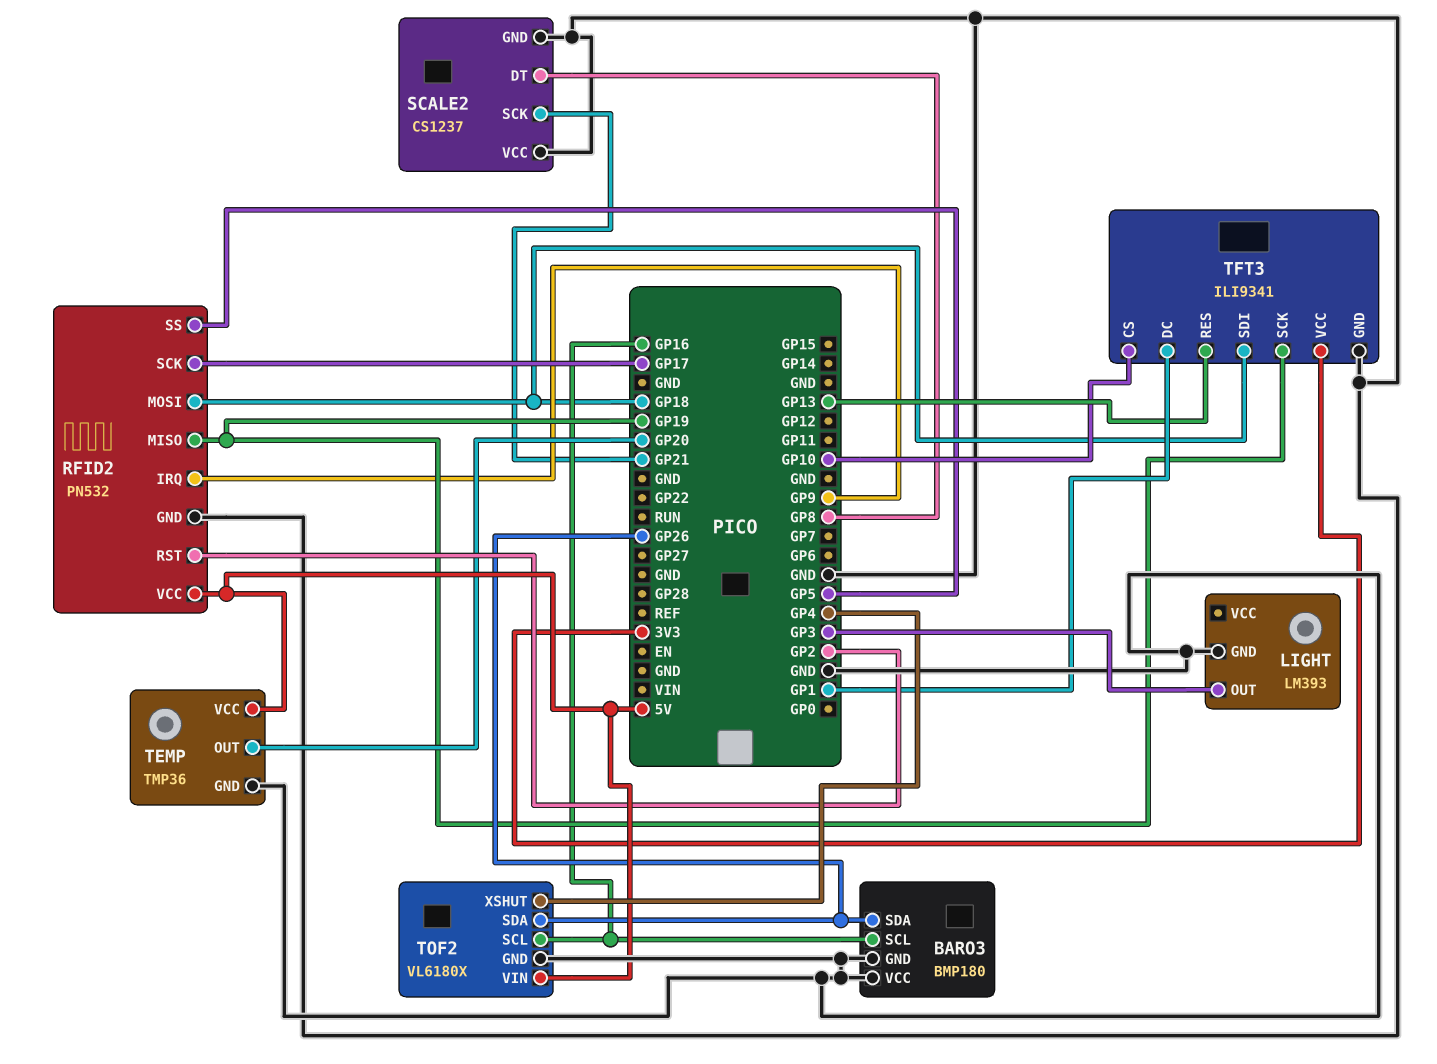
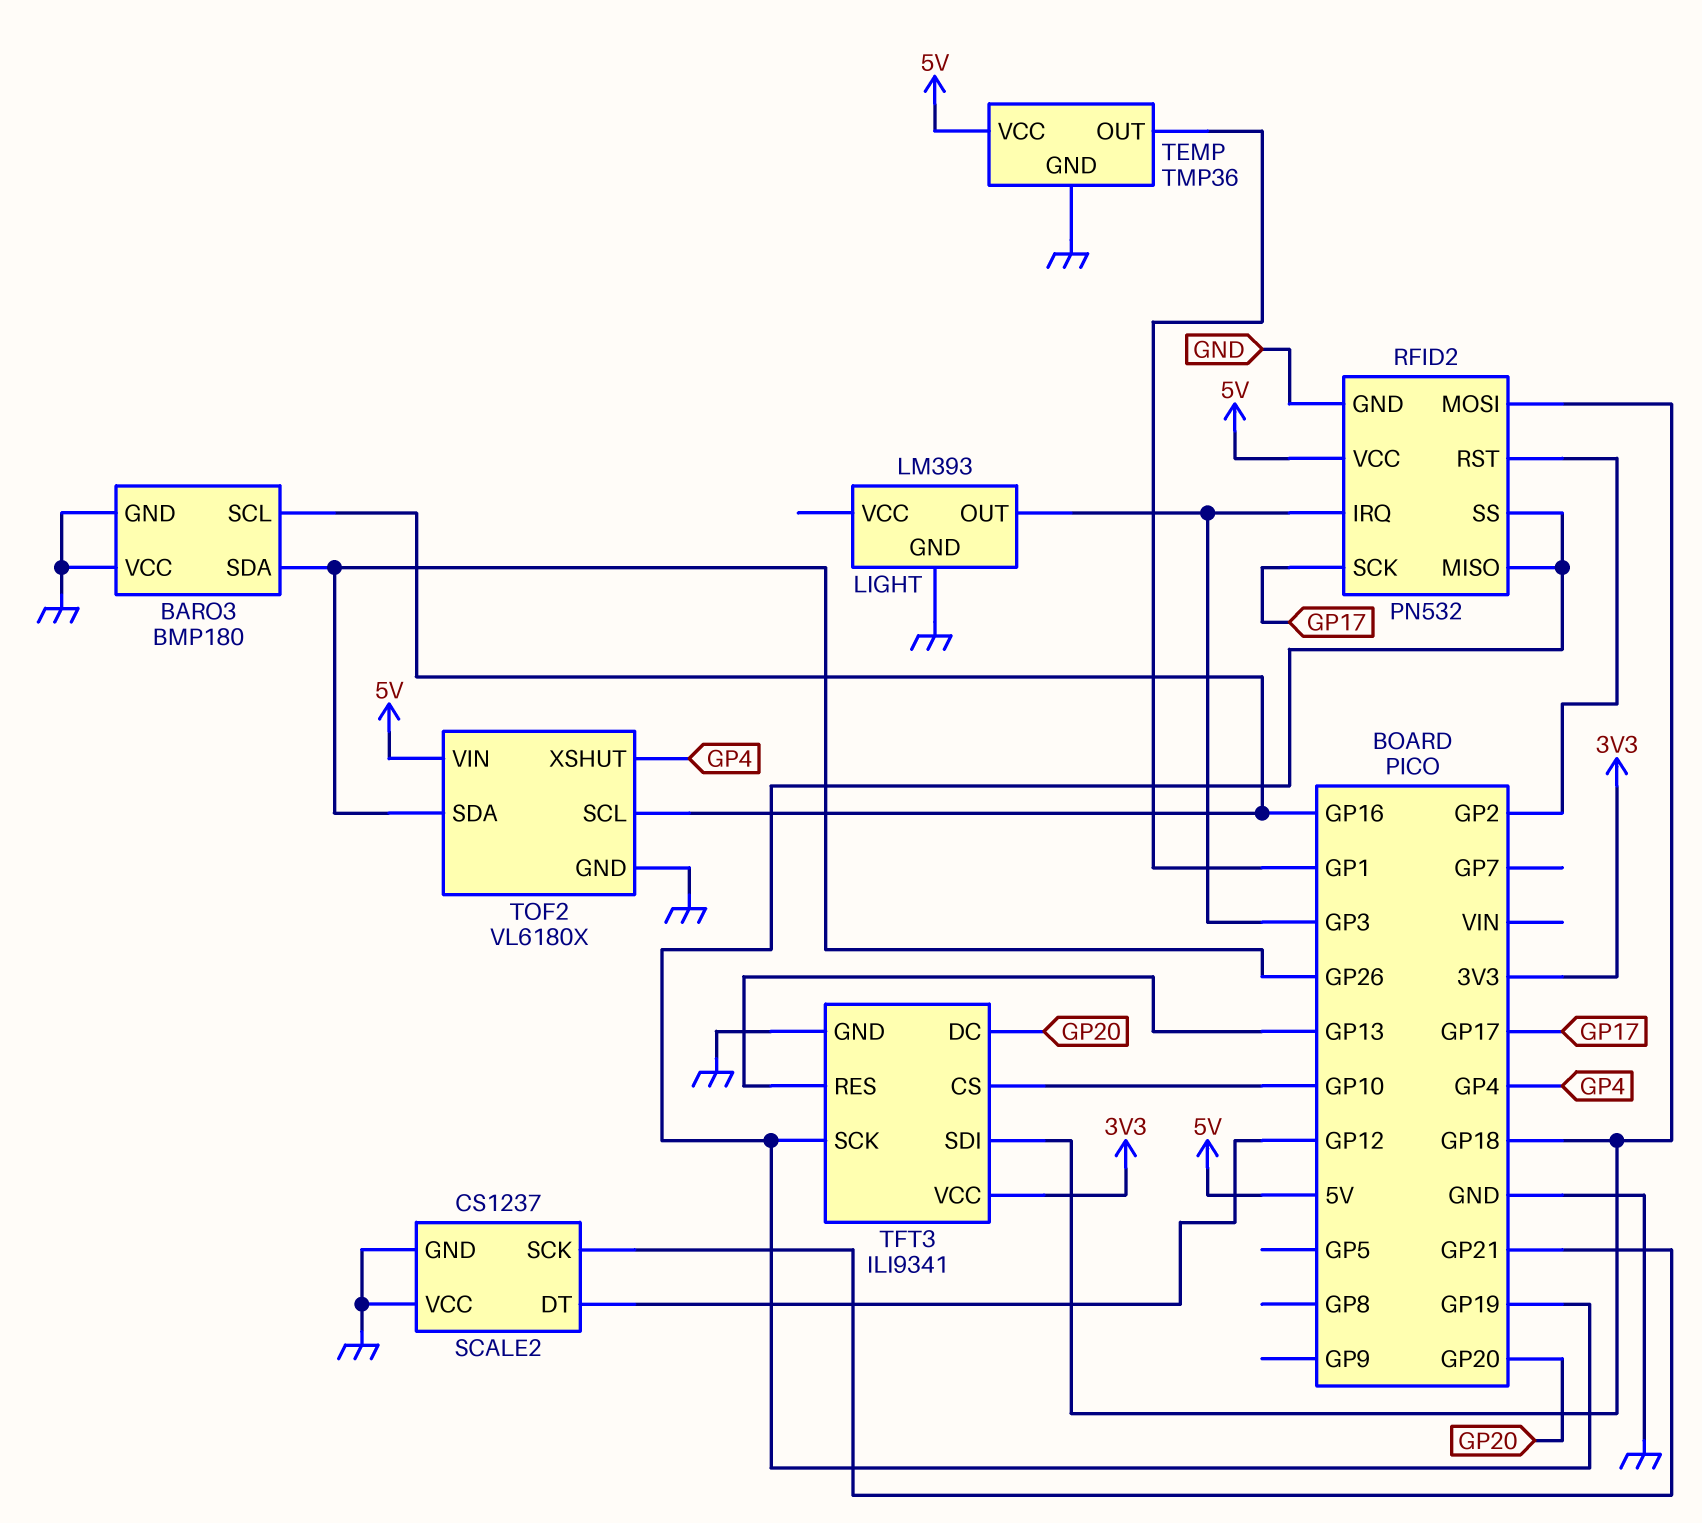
RFID2 pin IRQ: GP9 -> GP3
RFID2 pin SS: GP5 -> GP19
SCALE2 pin DT: GP8 -> GP12
TEMP pin OUT: GP20 -> GP1
TFT3 pin DC: GP1 -> GP20

